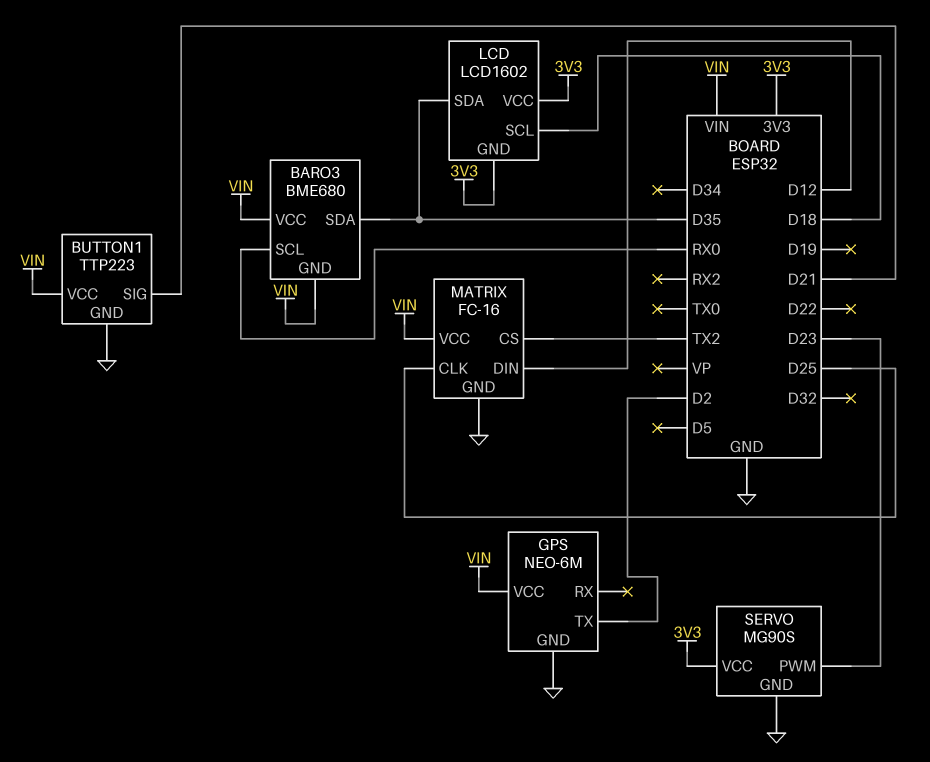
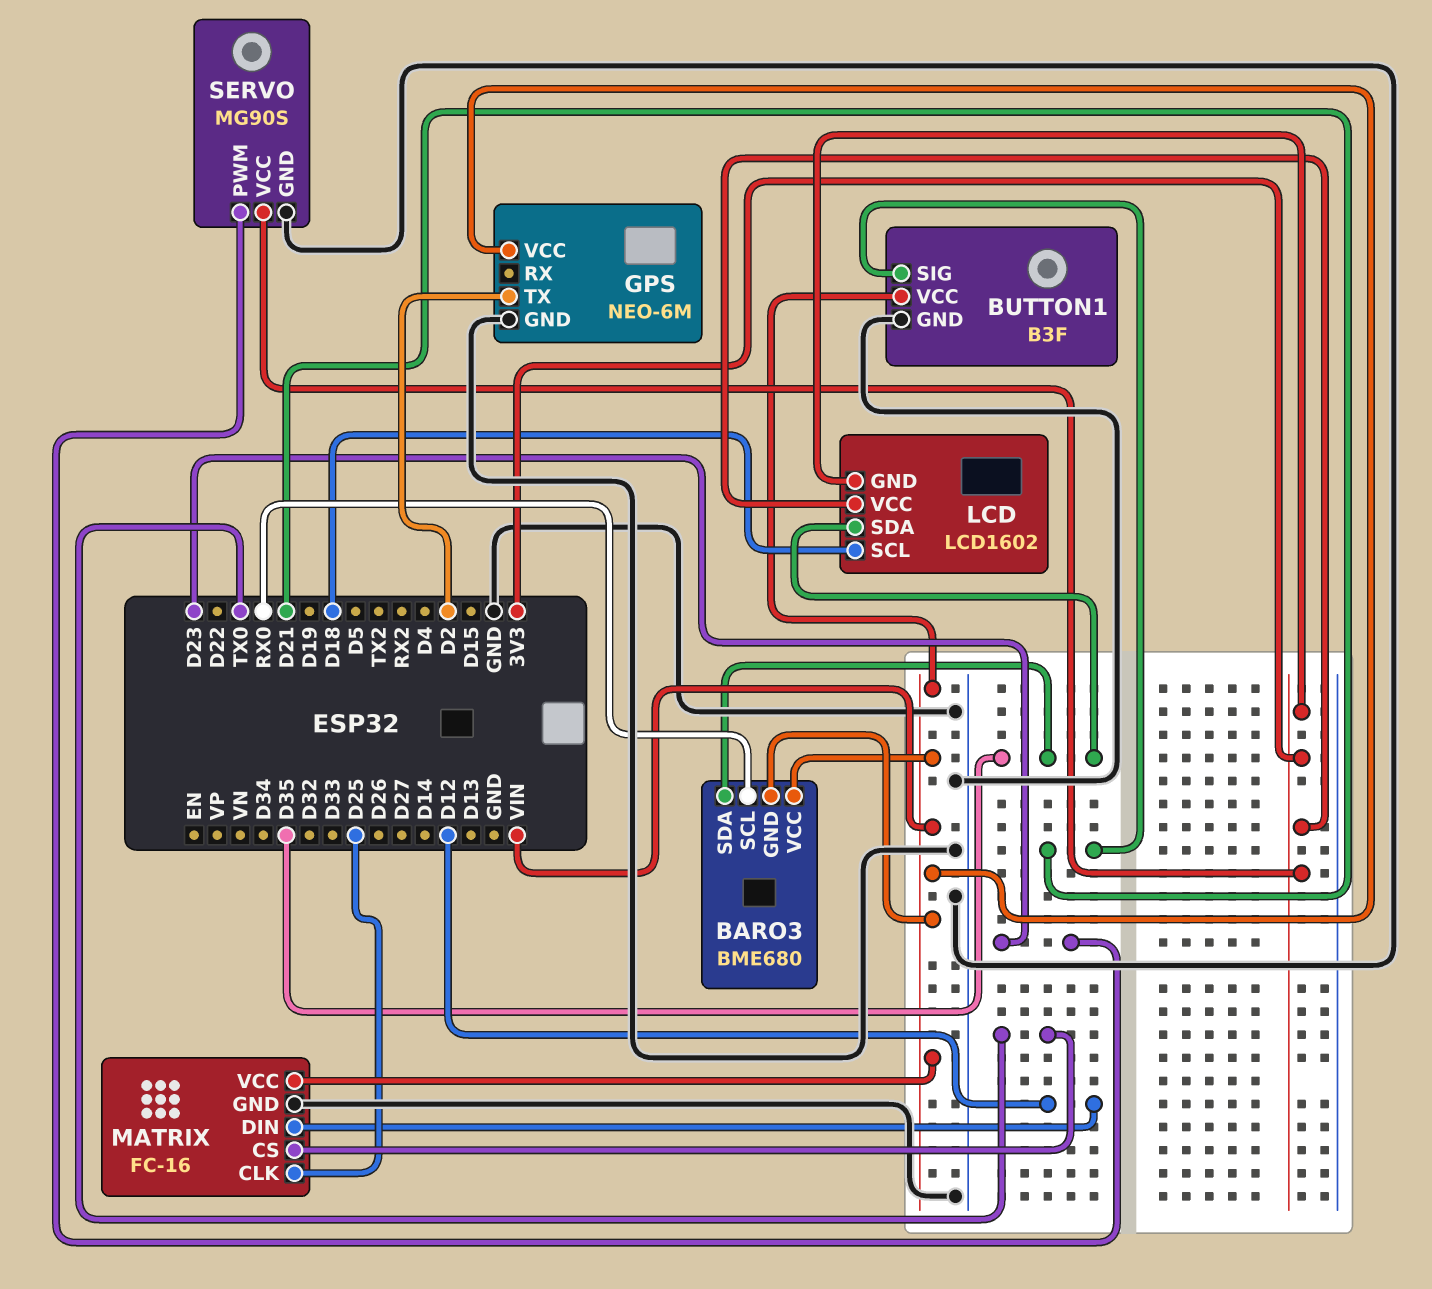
BUTTON1: TTP223 -> B3F
MATRIX pin CS: TX2 -> TX0

